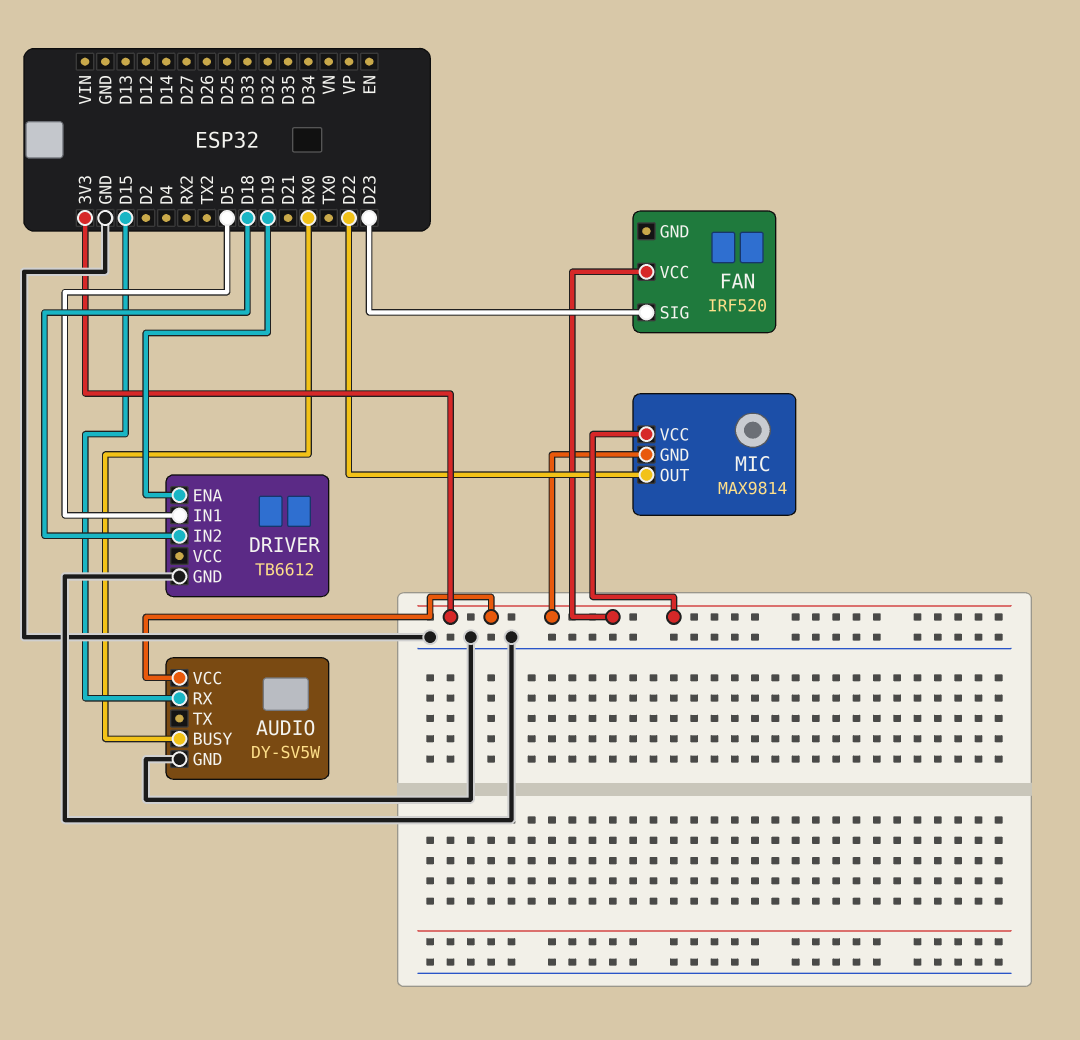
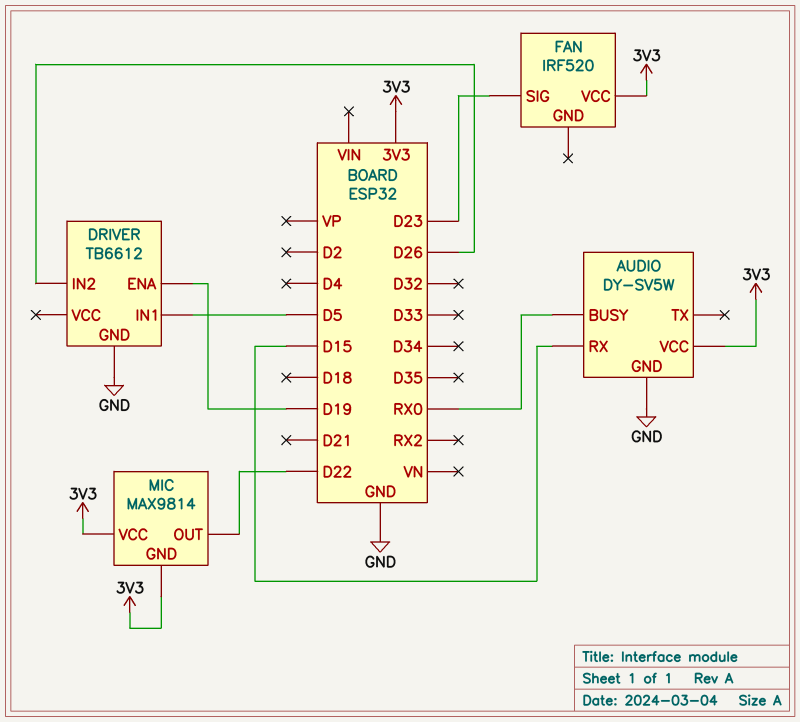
DRIVER pin IN2: D18 -> D26

